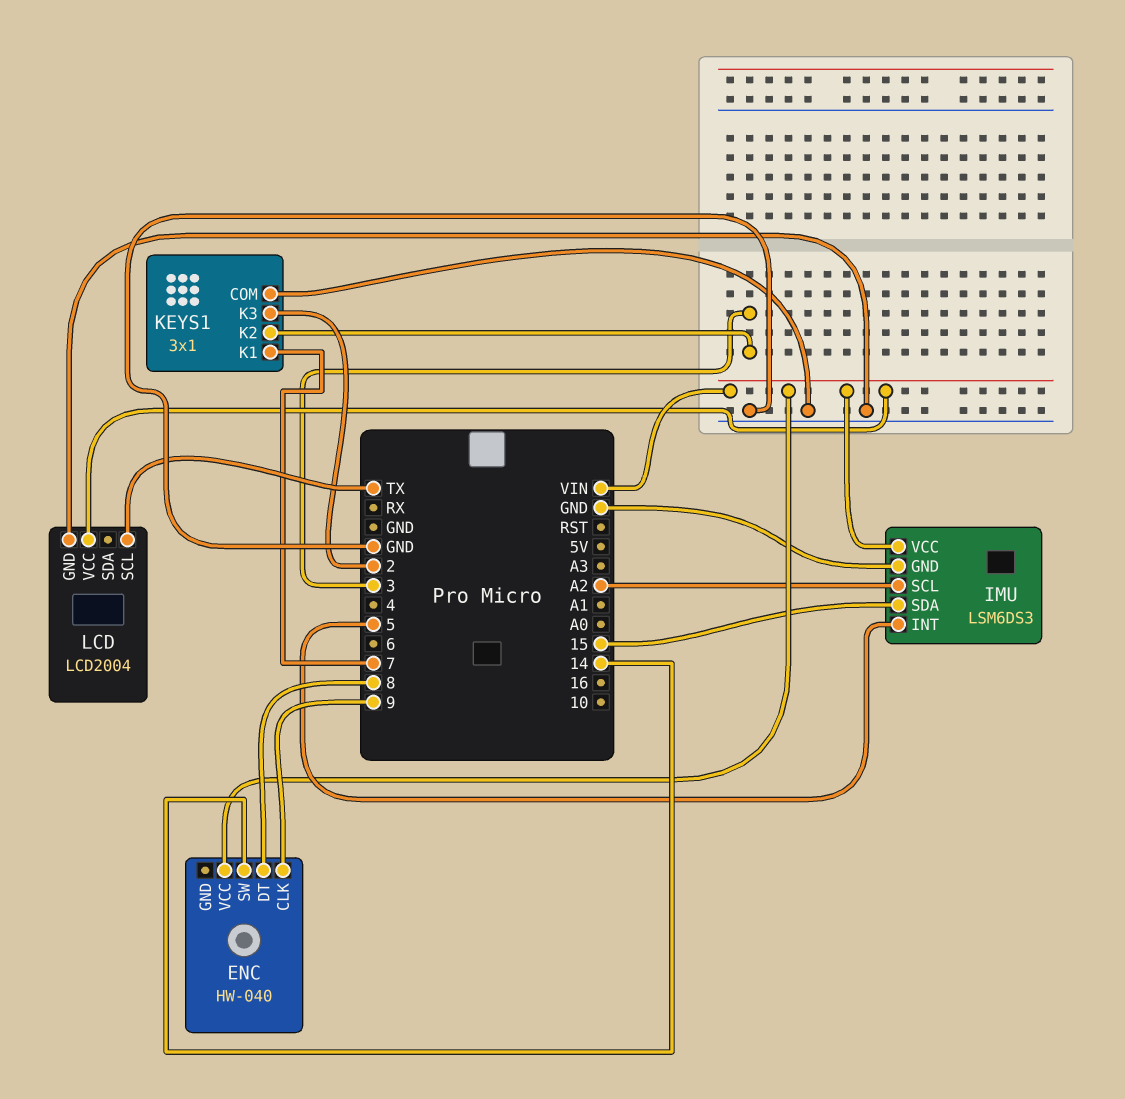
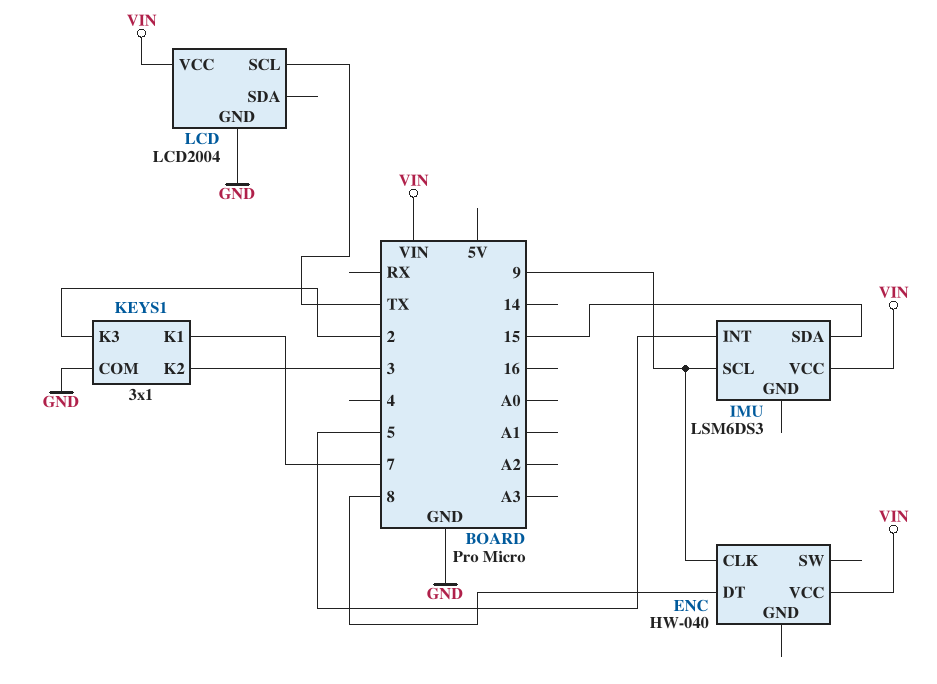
ENC pin SW: 14 -> none
IMU pin GND: GND -> none
IMU pin SCL: A2 -> 9

